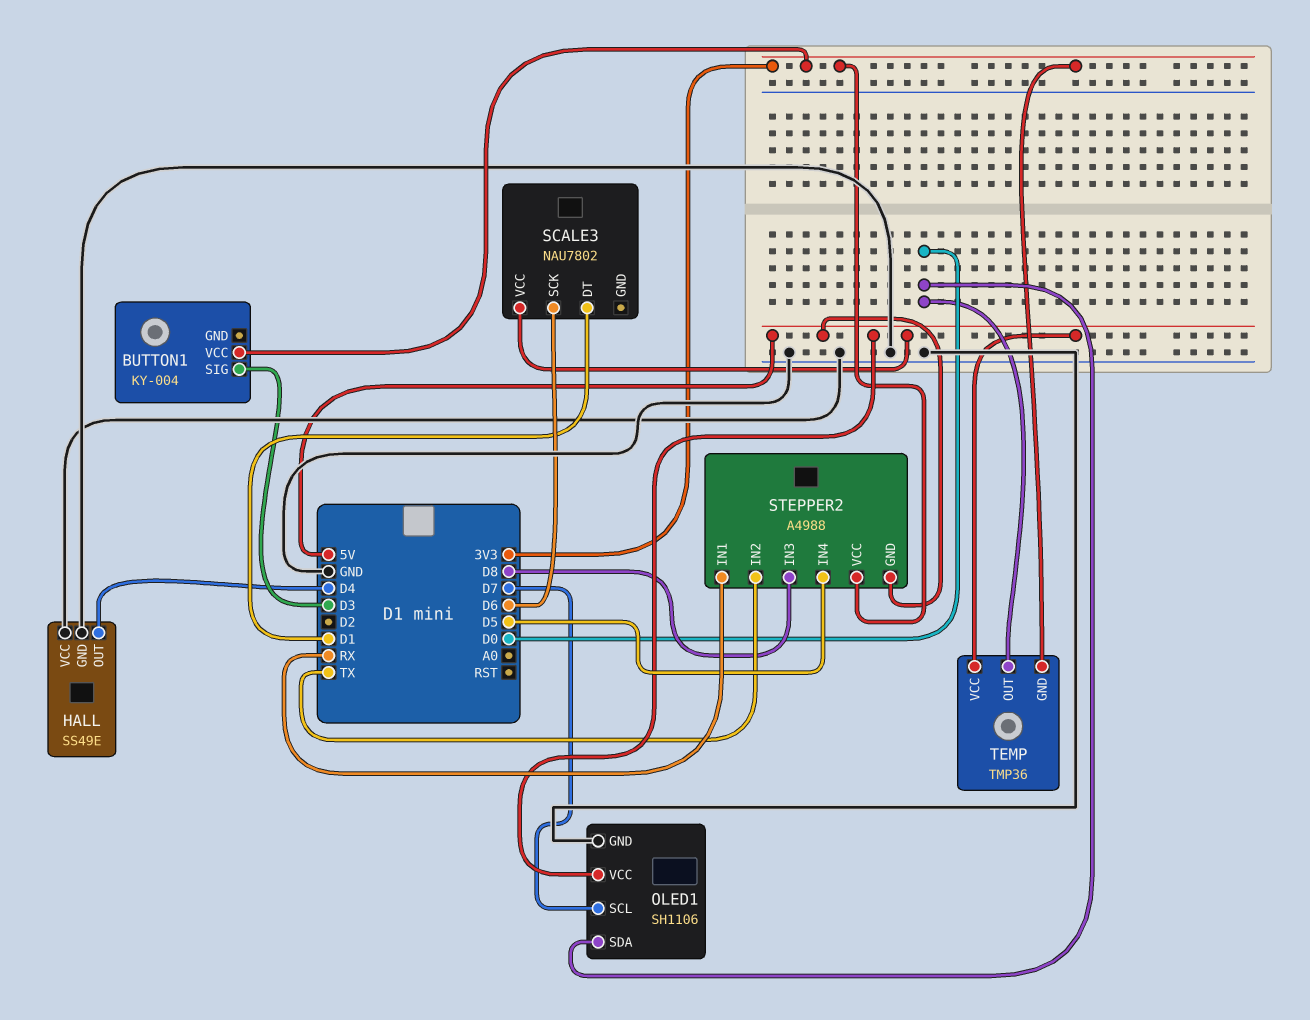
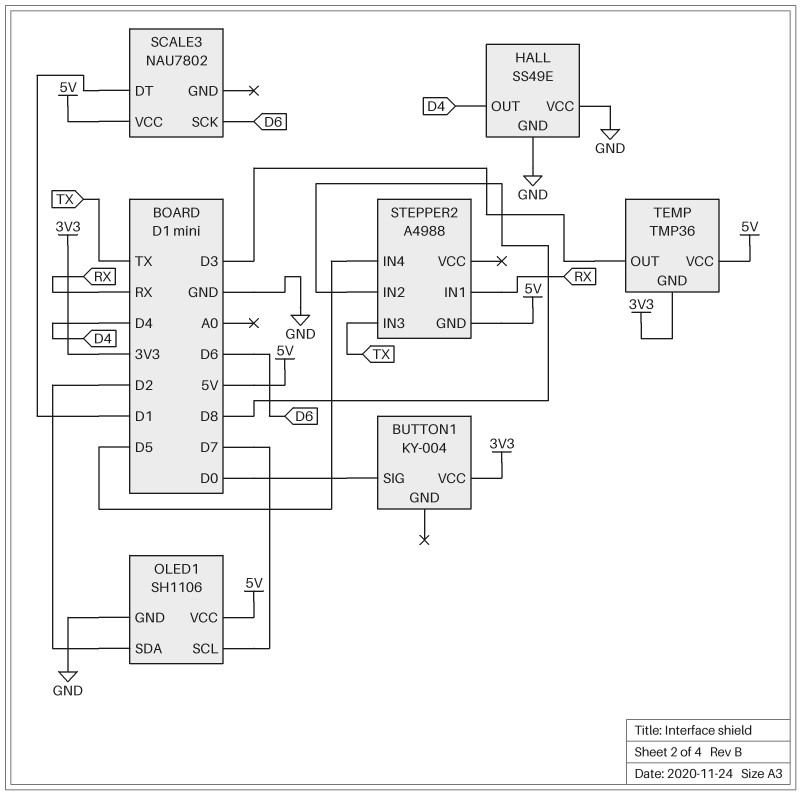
BUTTON1 pin SIG: D3 -> D0
OLED1 pin SDA: D0 -> D2
STEPPER2 pin IN2: TX -> D8
STEPPER2 pin IN3: D8 -> TX
STEPPER2 pin VCC: 3V3 -> none
TEMP pin OUT: D0 -> D3

